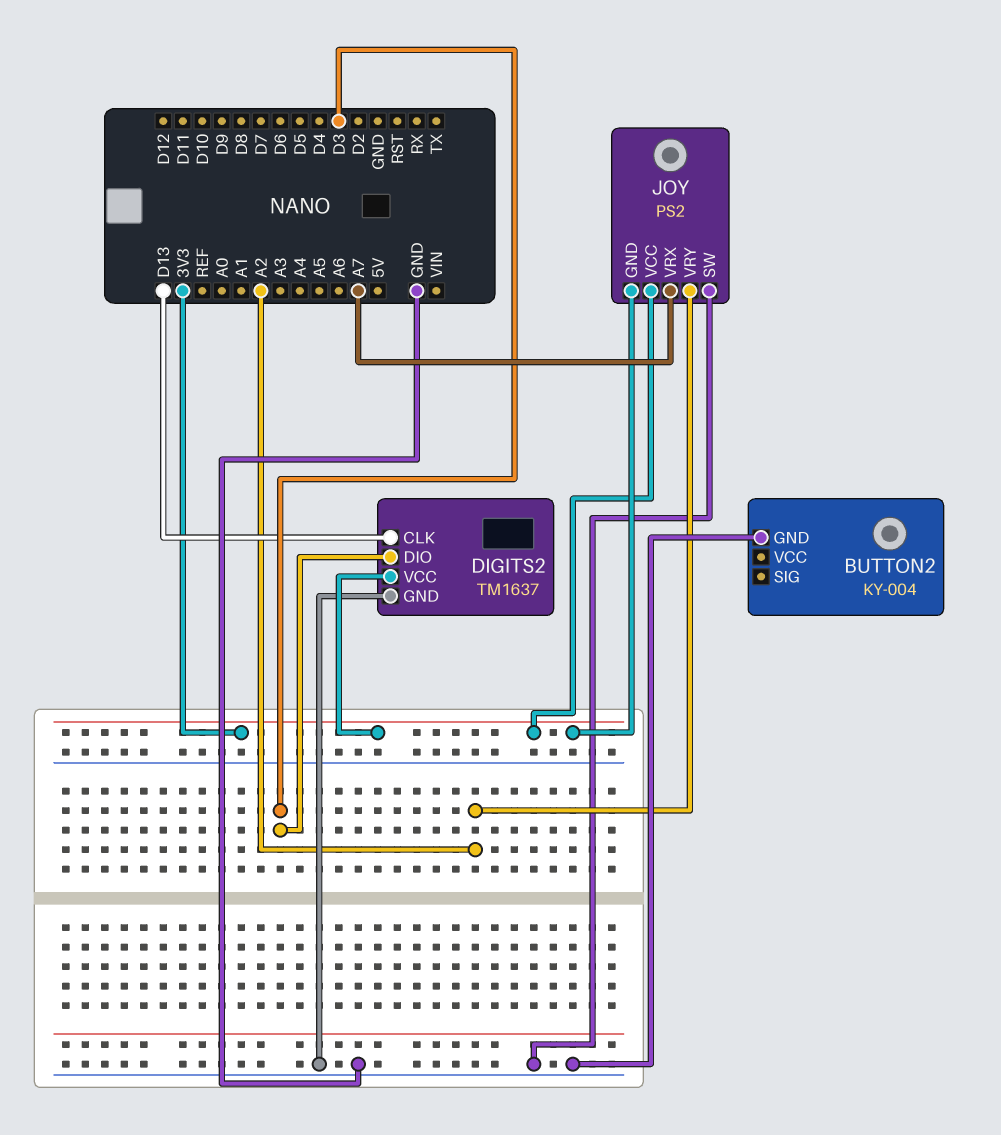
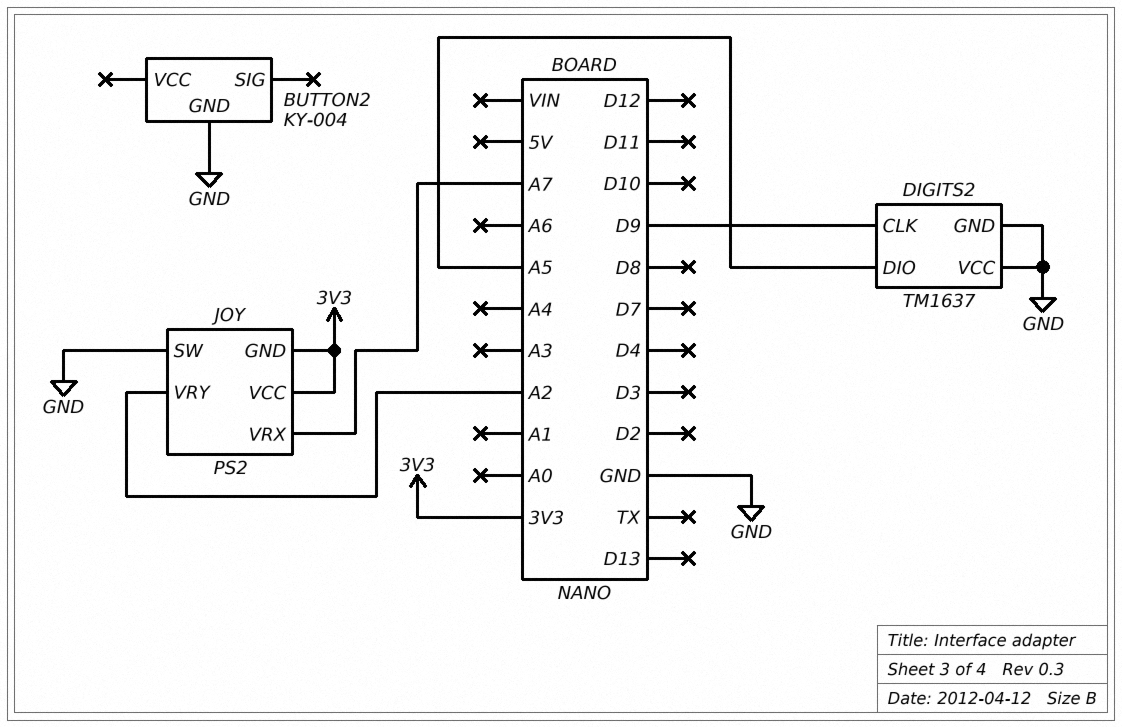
DIGITS2 pin CLK: D13 -> D9
DIGITS2 pin DIO: D3 -> A5
DIGITS2 pin VCC: 3V3 -> GND

